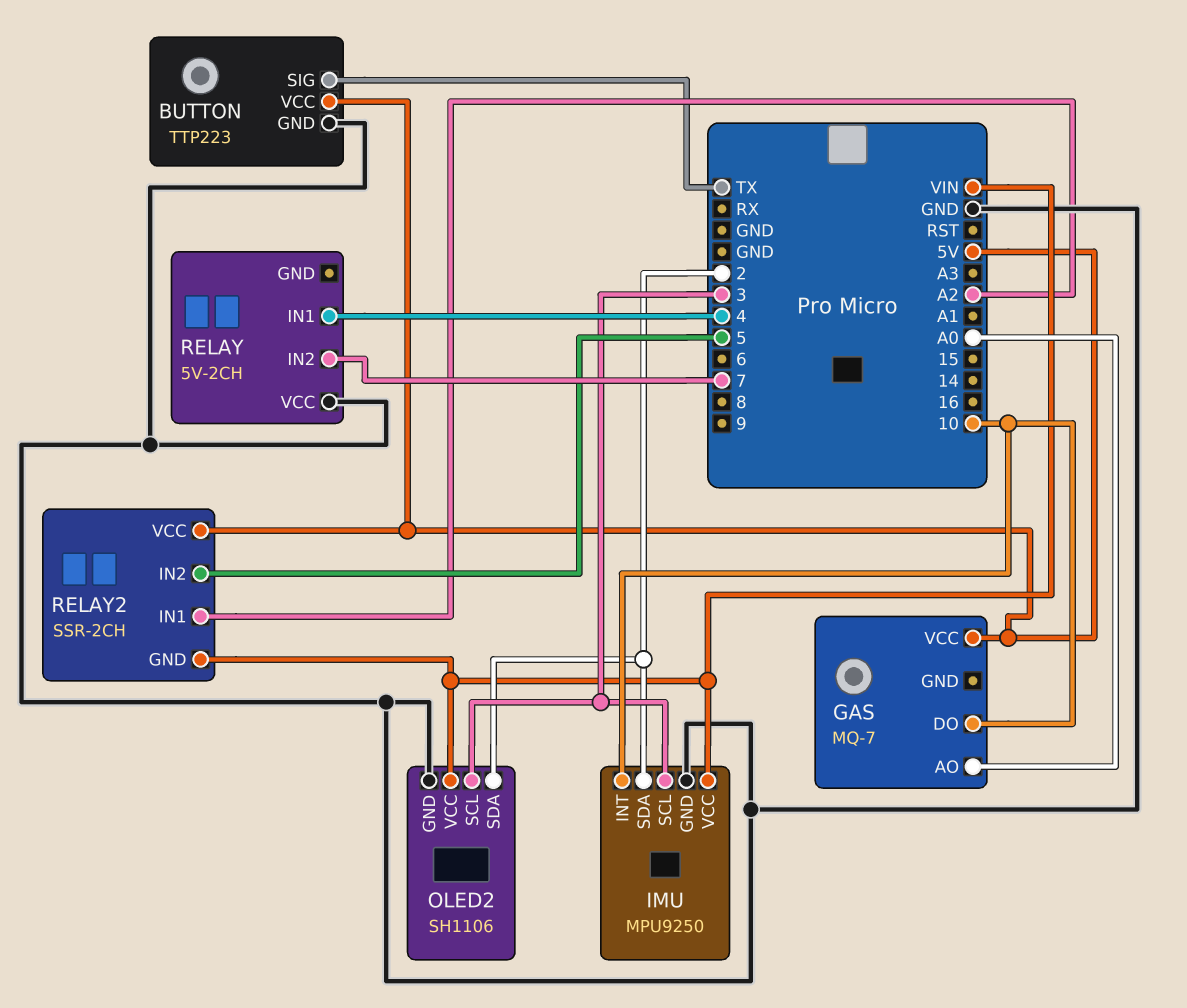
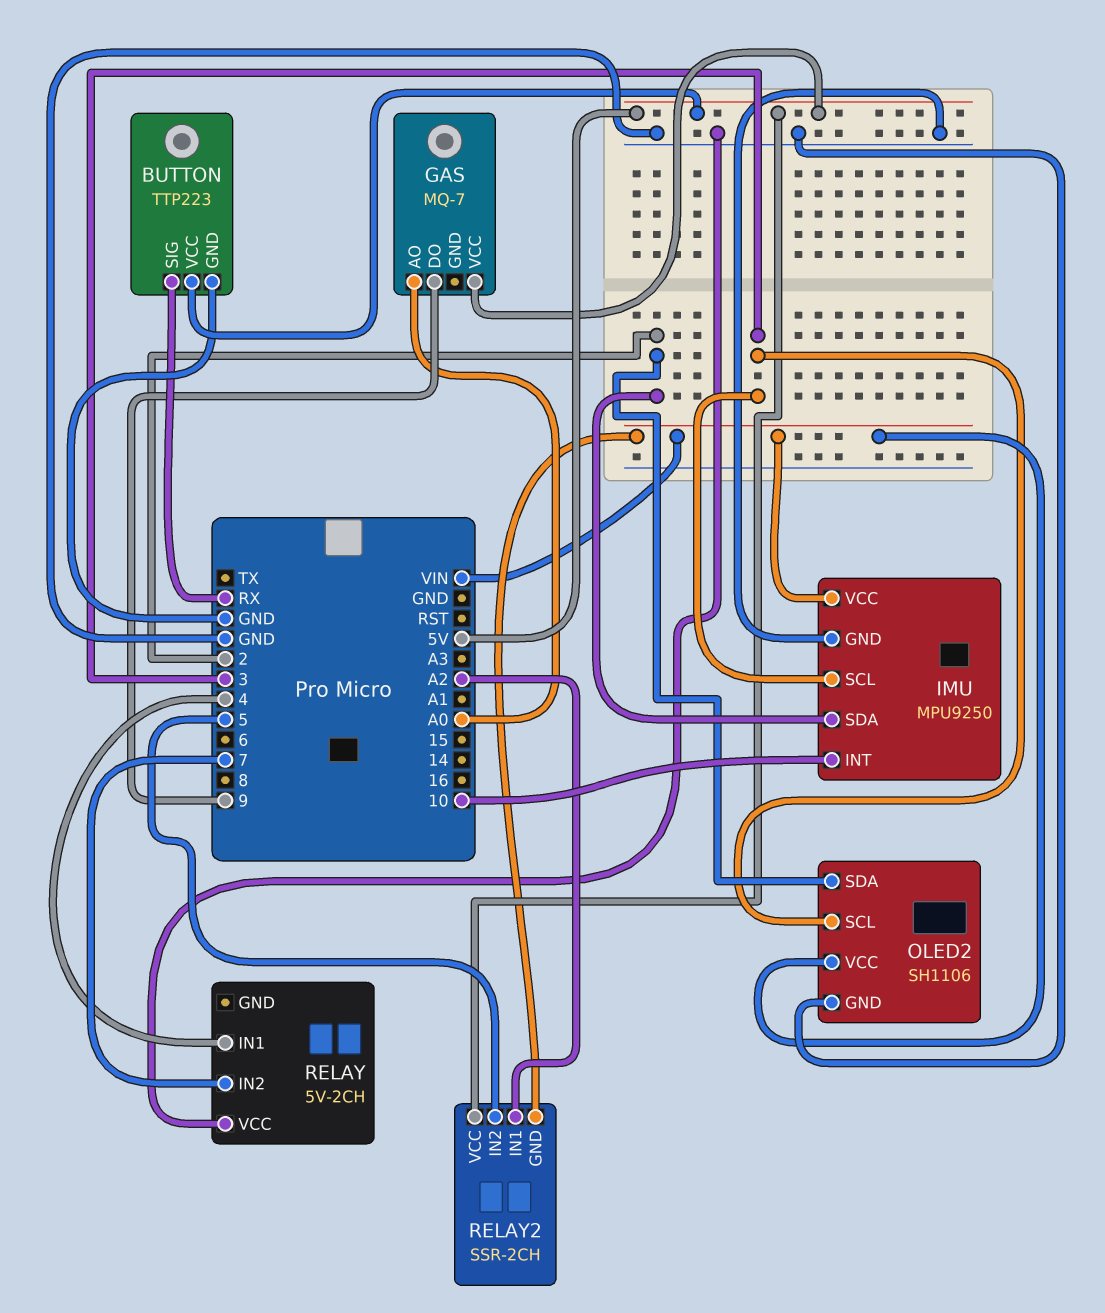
BUTTON pin SIG: TX -> RX
GAS pin DO: 10 -> 9

